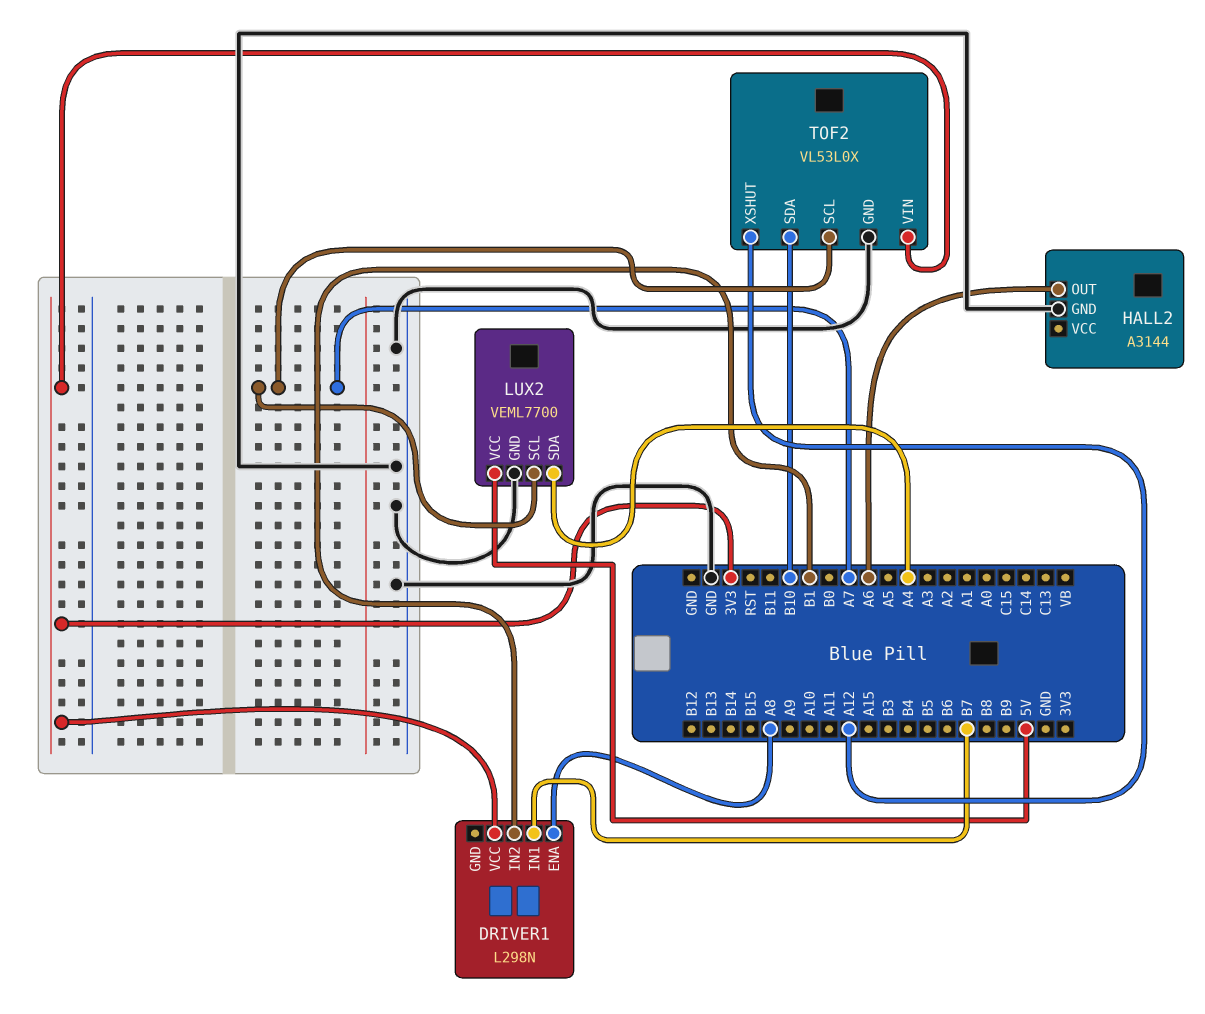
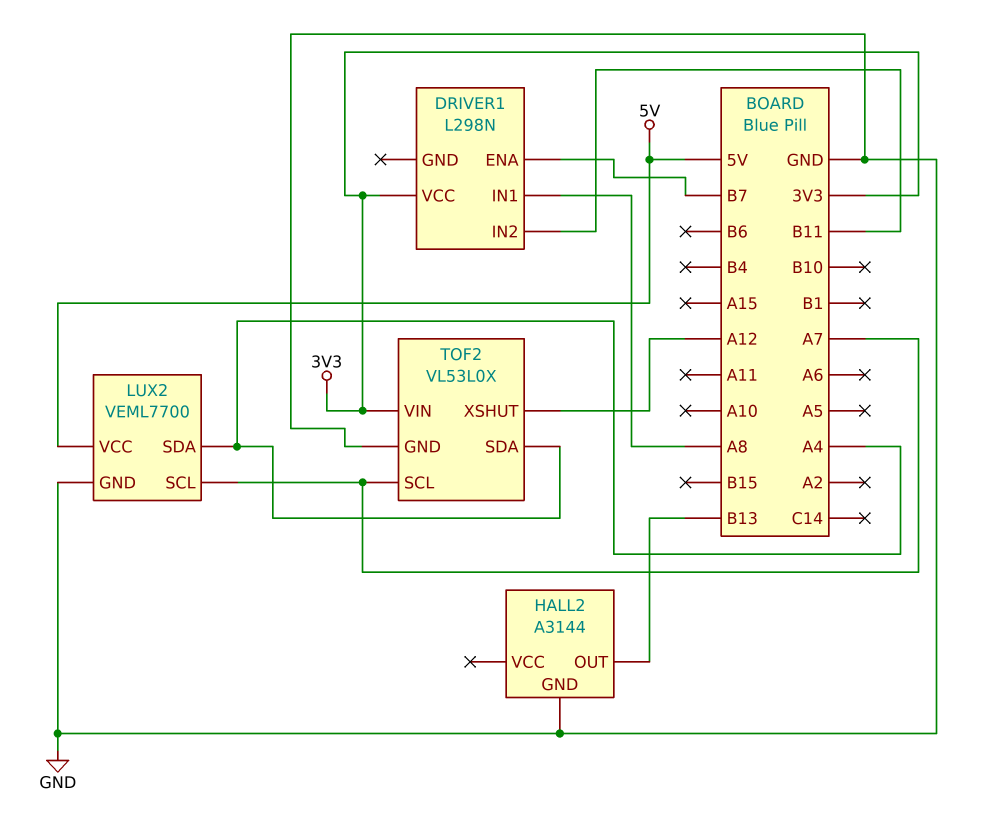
DRIVER1 pin ENA: A8 -> B7
DRIVER1 pin IN1: B7 -> A8
DRIVER1 pin IN2: B1 -> B11
HALL2 pin OUT: A6 -> B13
TOF2 pin SDA: B10 -> A4

